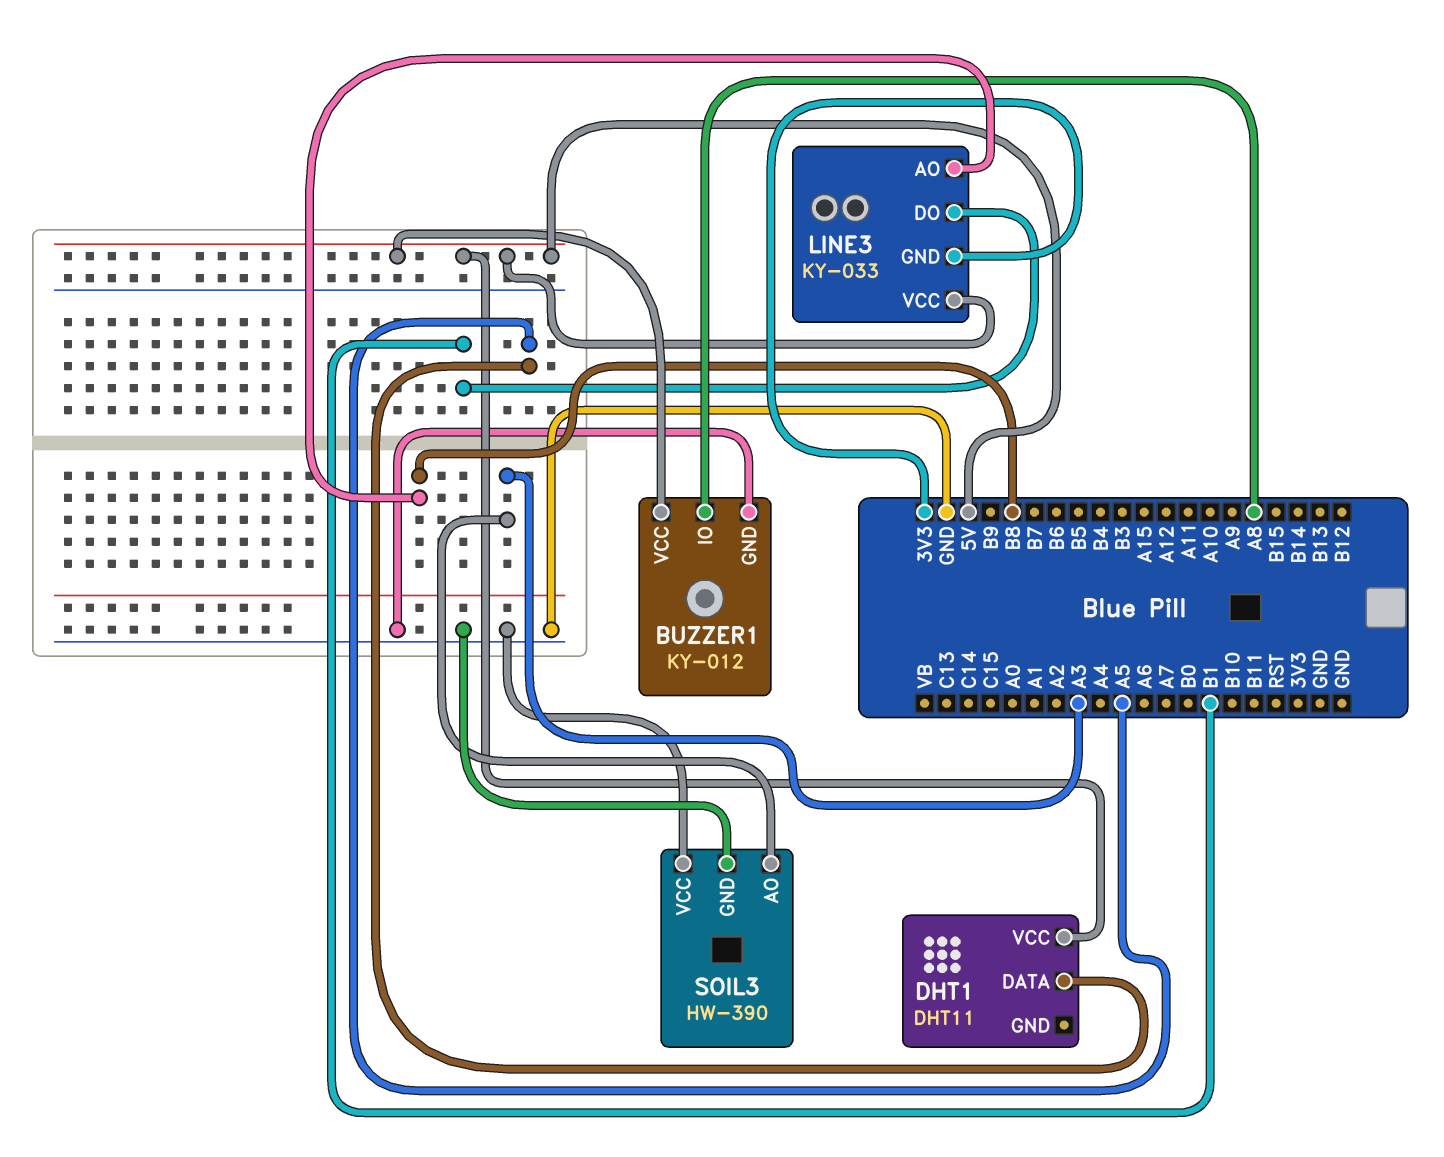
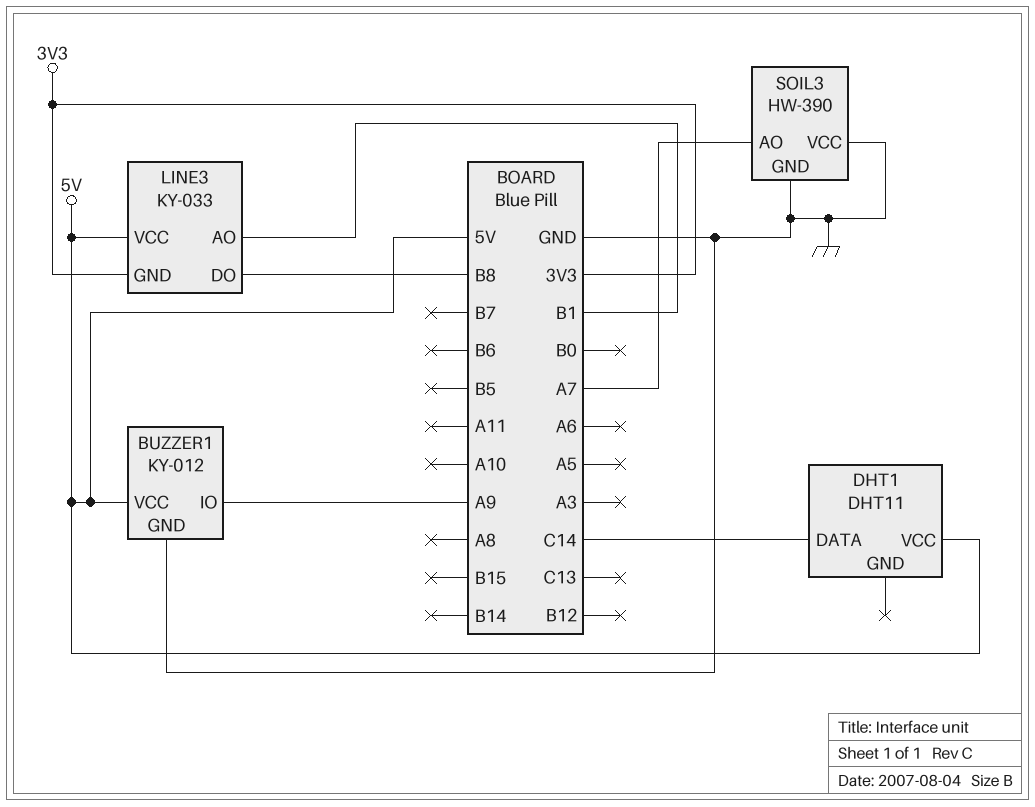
BUZZER1 pin IO: A8 -> A9
DHT1 pin DATA: A5 -> C14
LINE3 pin AO: B8 -> B1
LINE3 pin DO: B1 -> B8
SOIL3 pin AO: A3 -> A7

